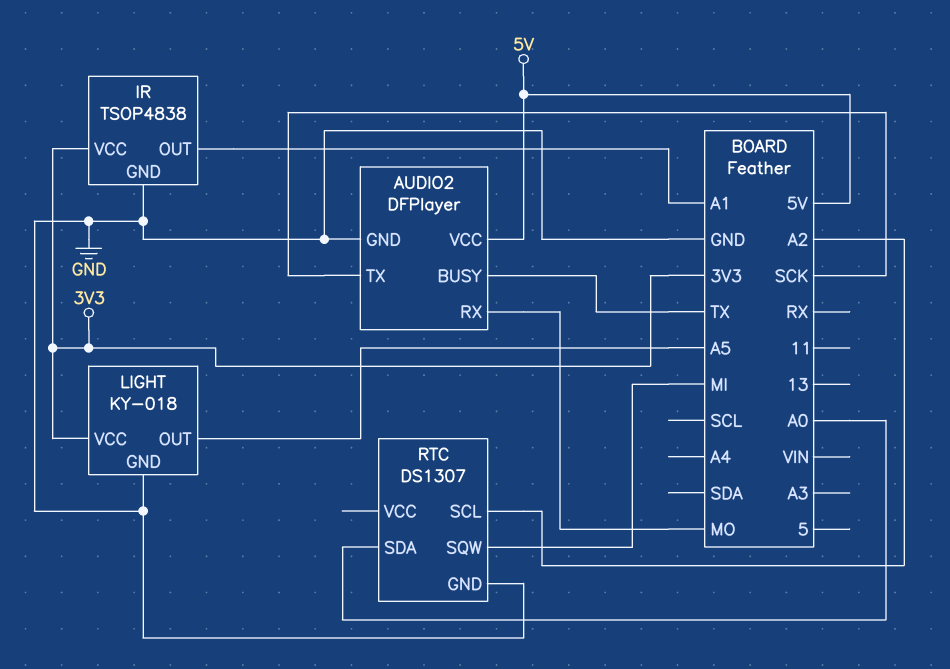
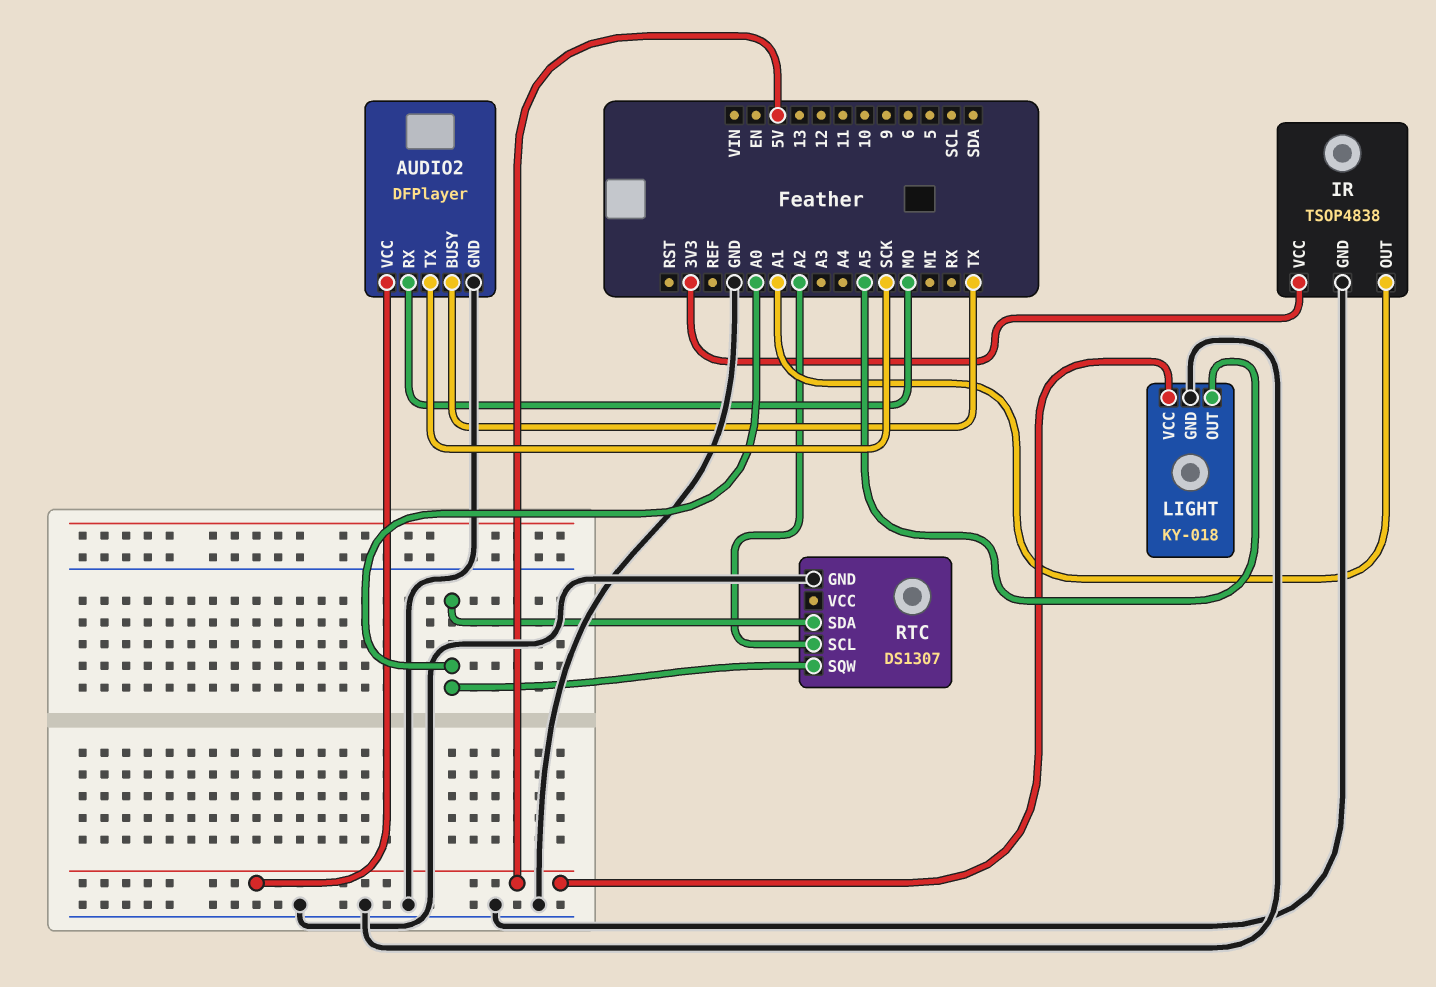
LIGHT pin VCC: 3V3 -> 5V
RTC pin SQW: MI -> A0

